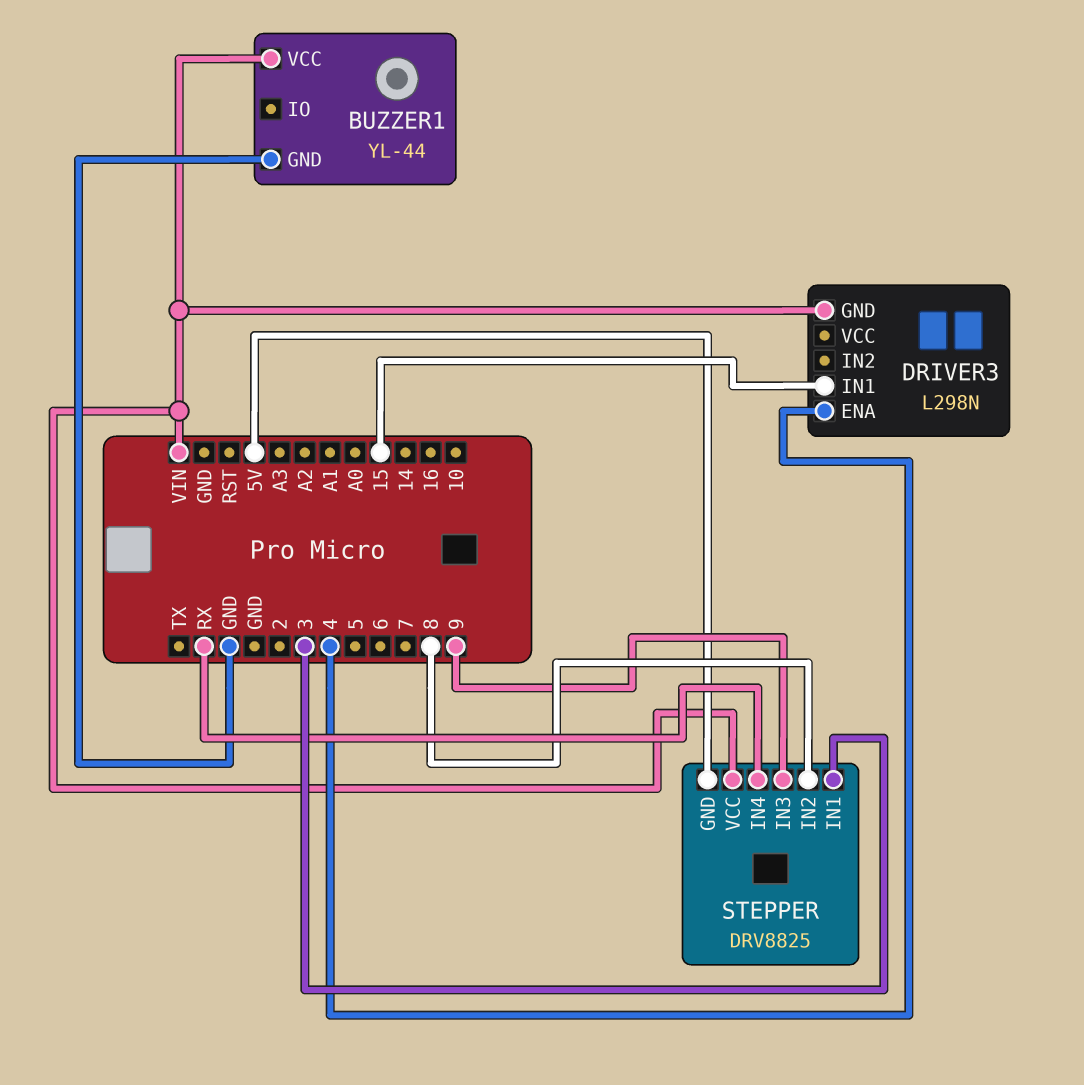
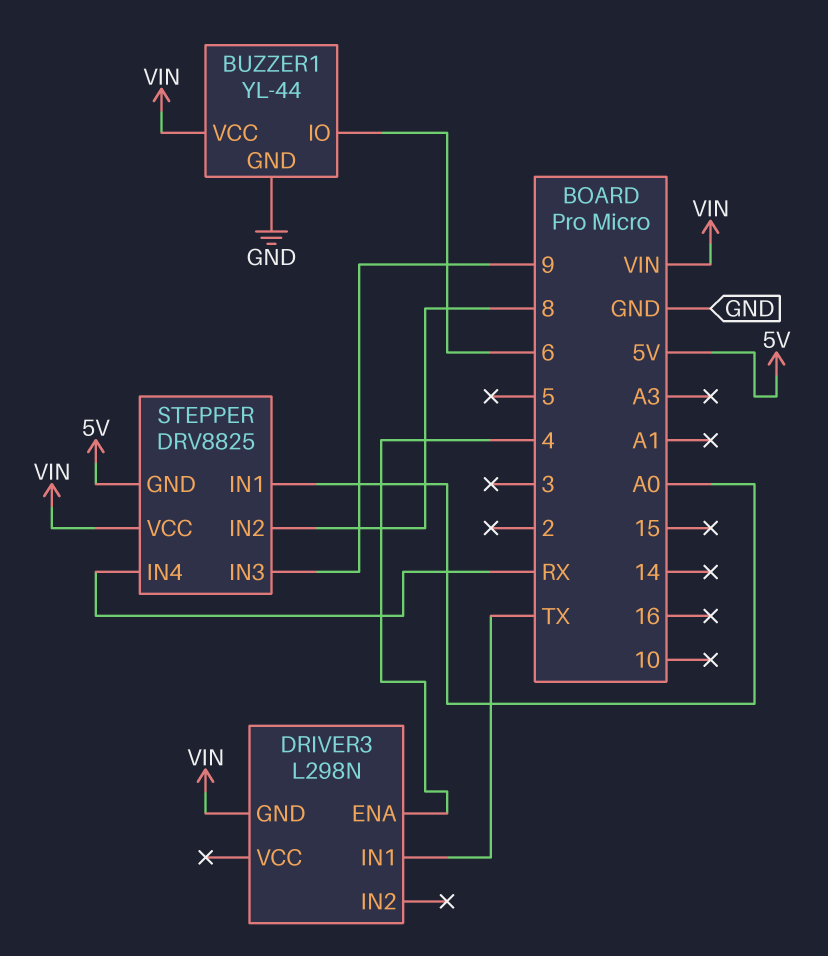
BUZZER1 pin IO: none -> 6
DRIVER3 pin IN1: 15 -> TX
STEPPER pin IN1: 3 -> A0

